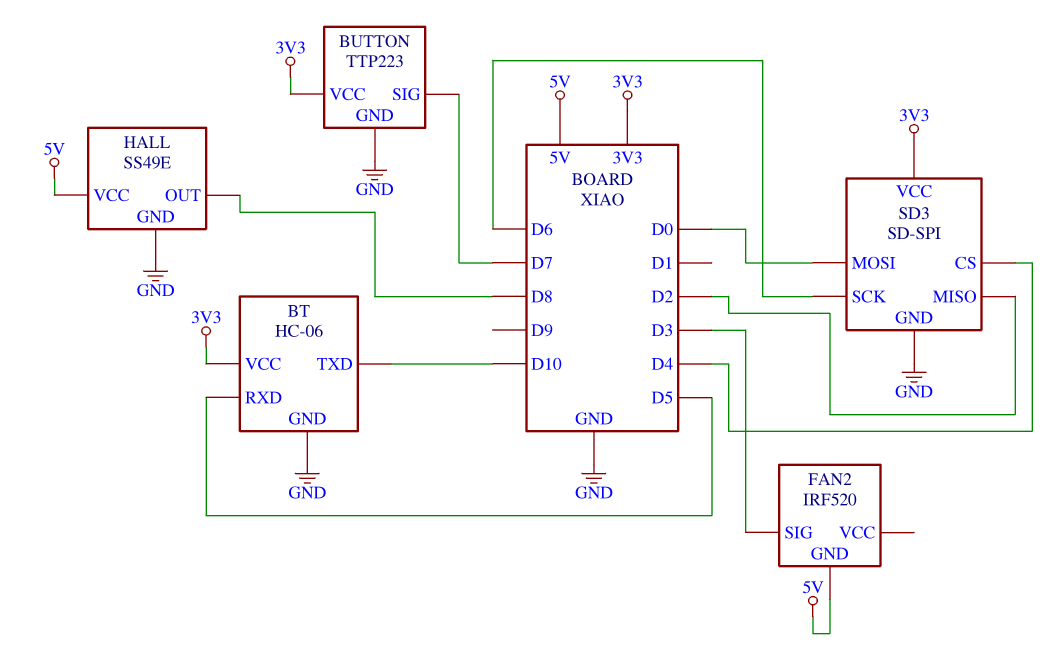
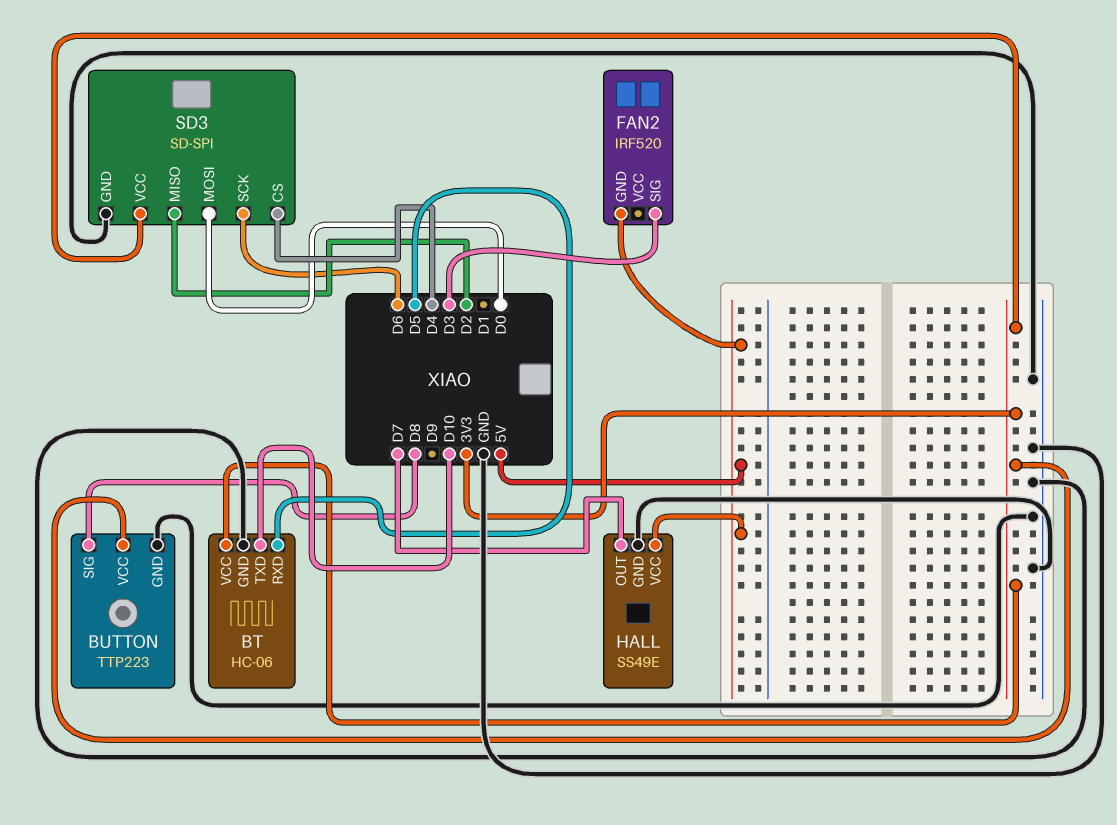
BUTTON pin SIG: D7 -> D8
HALL pin OUT: D8 -> D7

